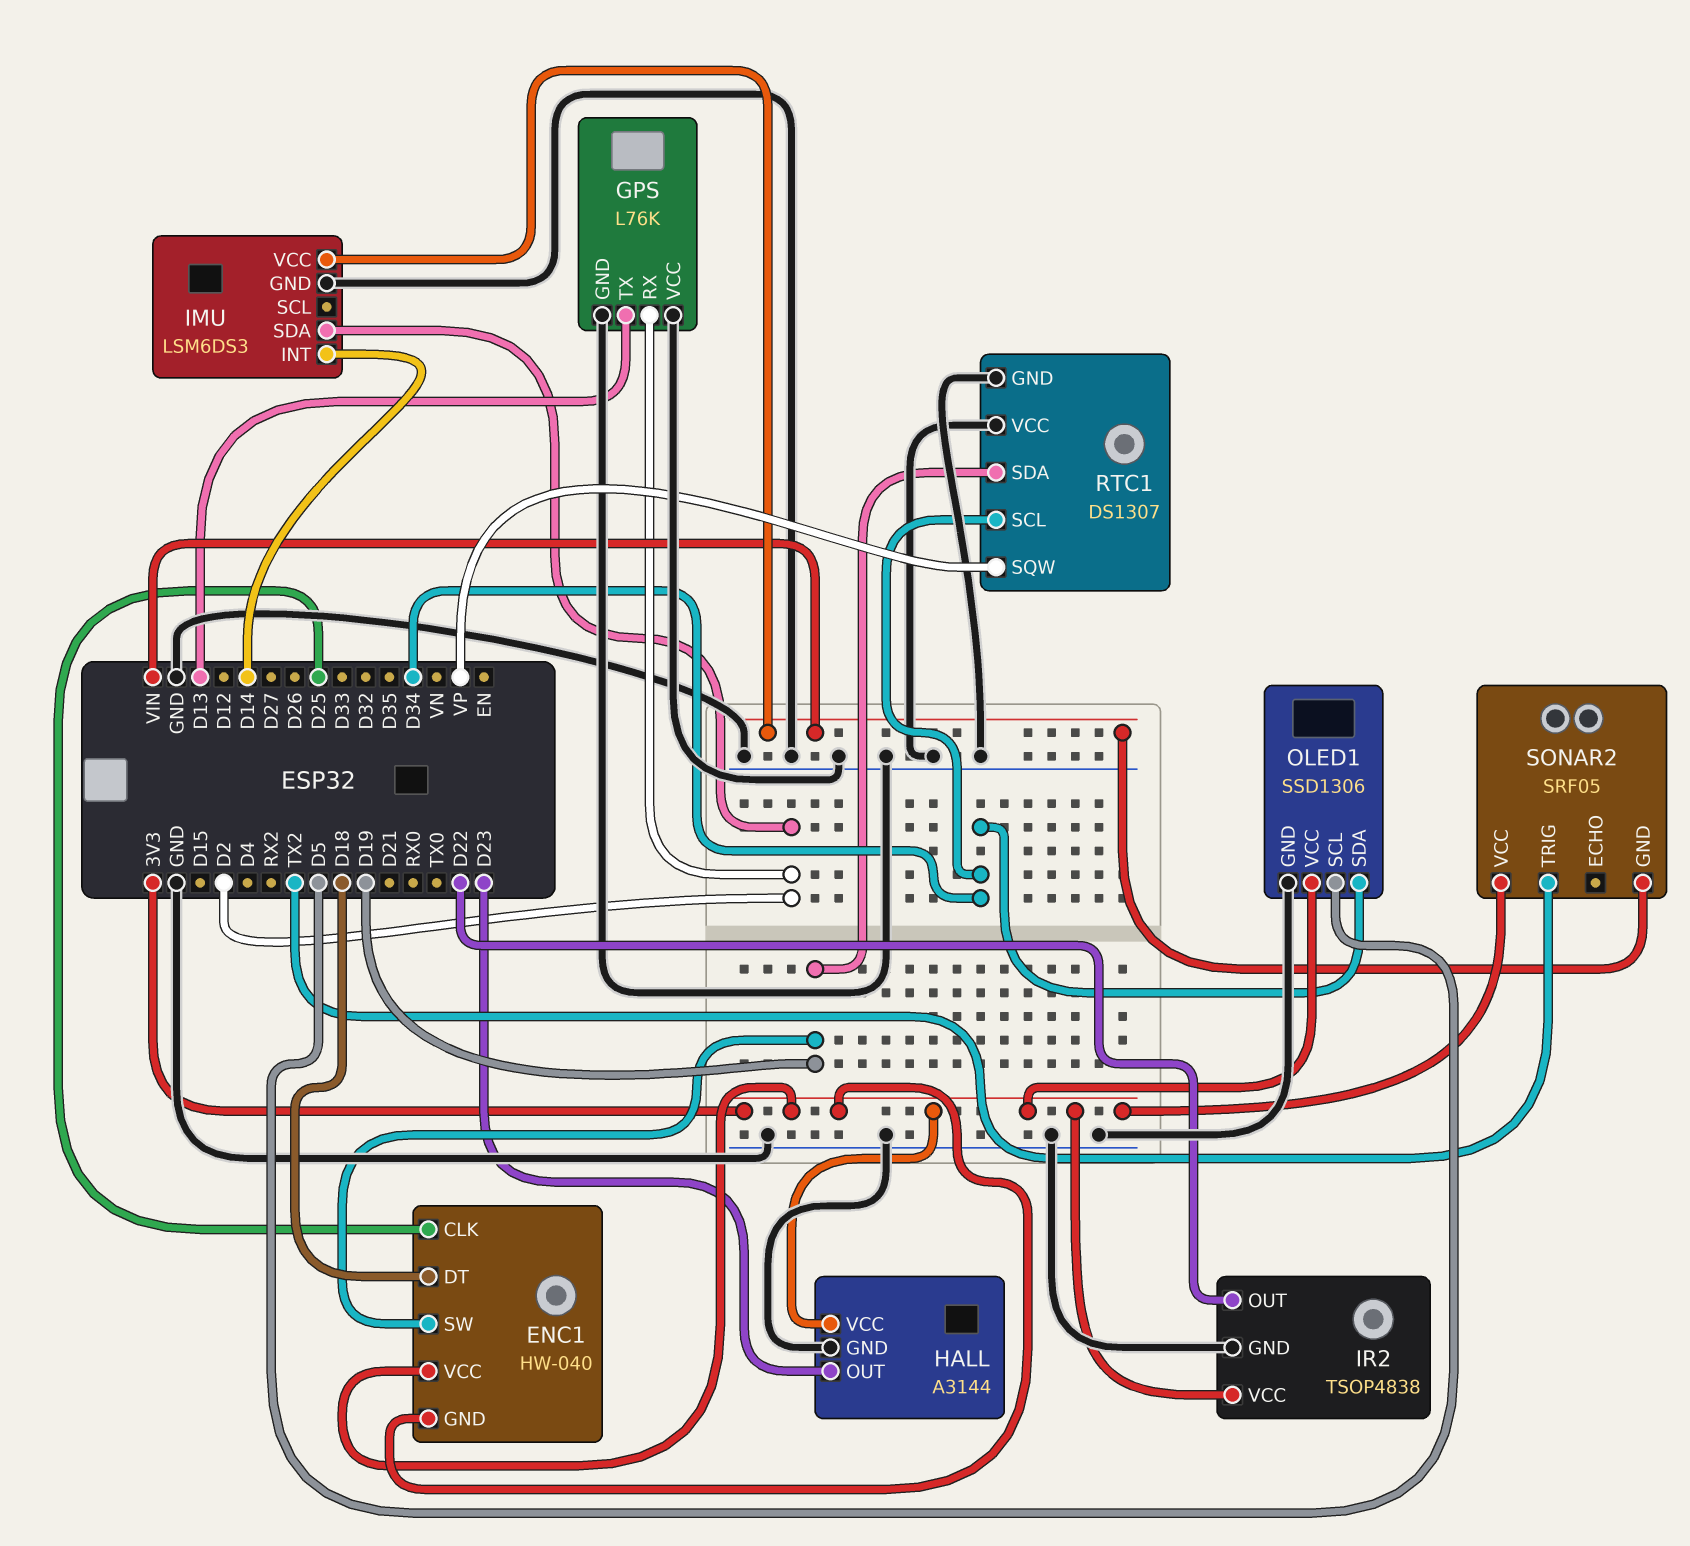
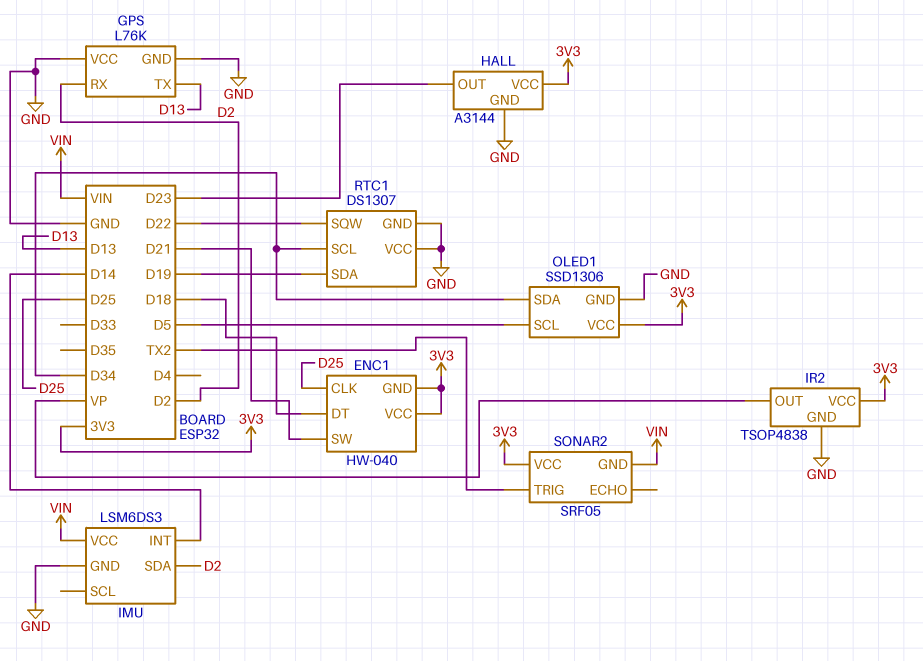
ENC1 pin SW: D19 -> D21
IR2 pin OUT: D22 -> VP
RTC1 pin SQW: VP -> D22

